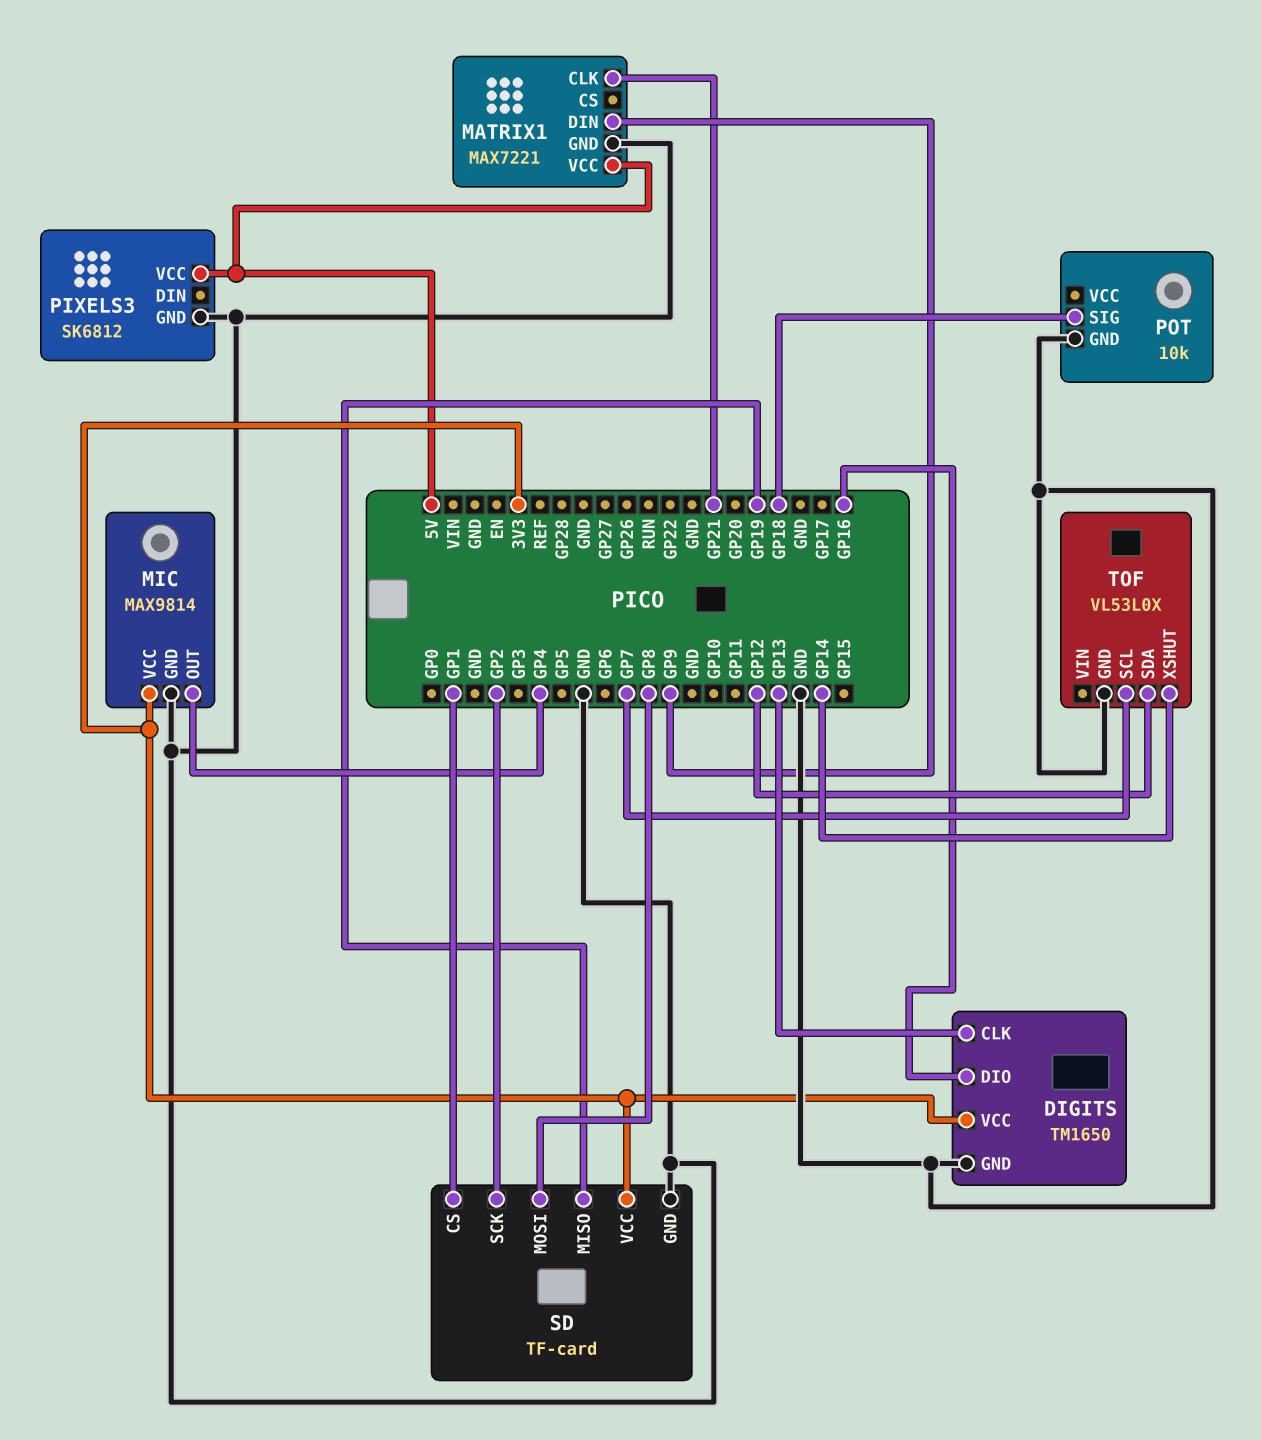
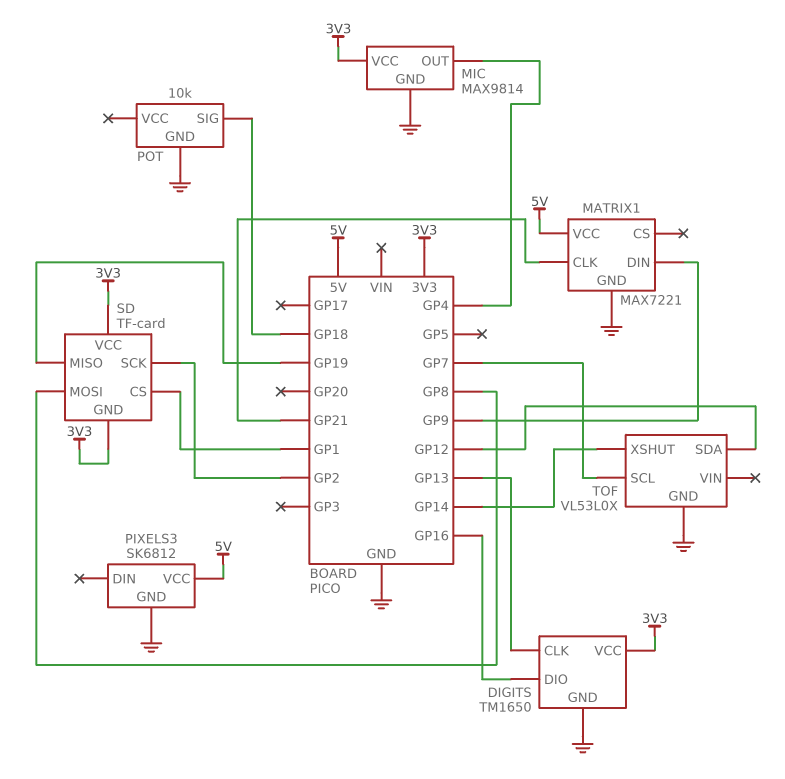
SD pin GND: GND -> 3V3

